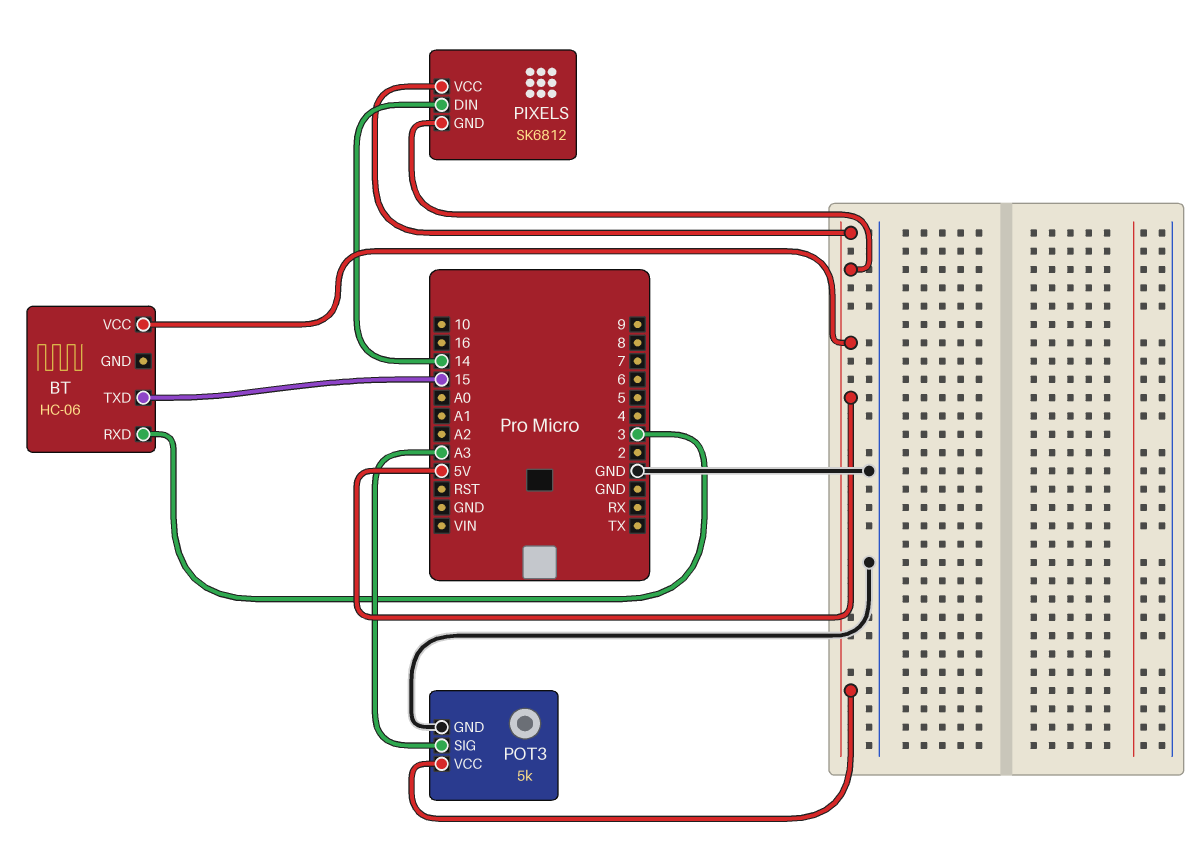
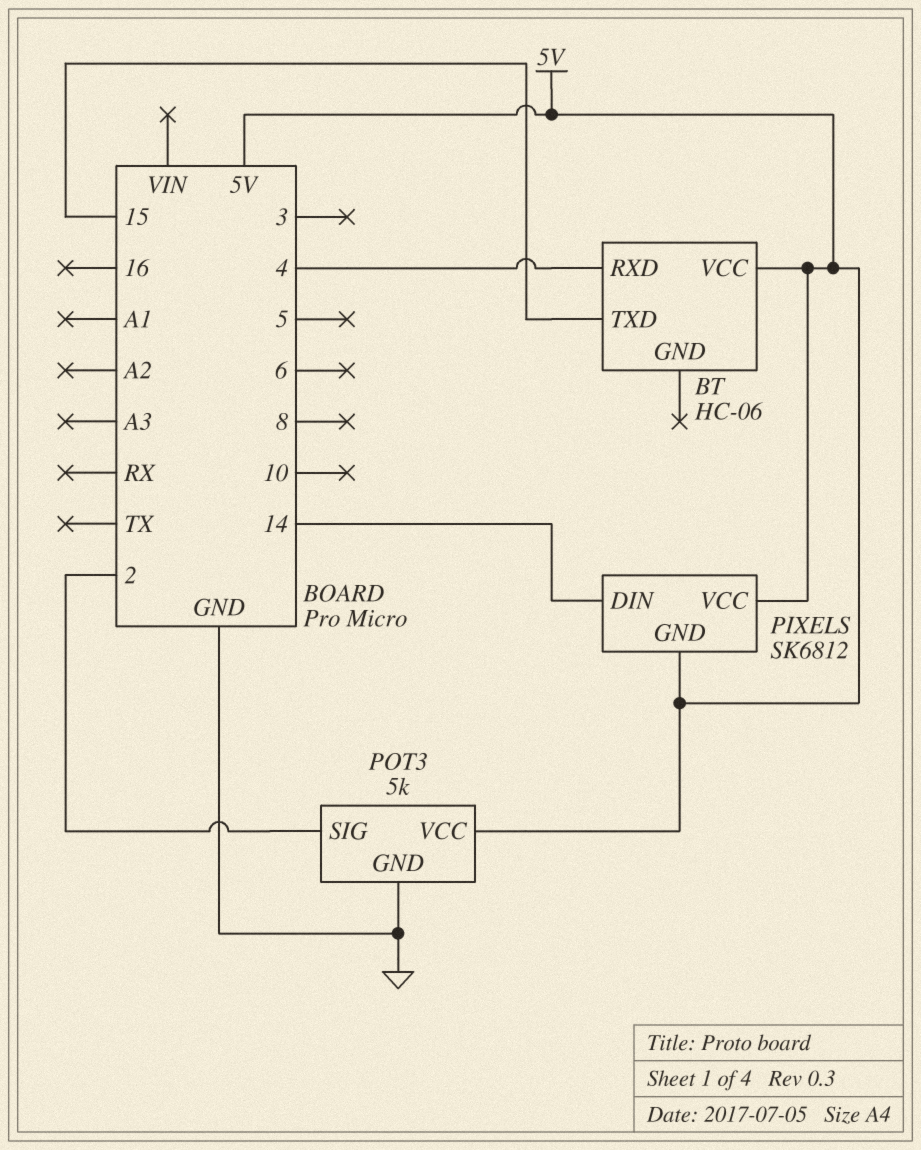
BT pin RXD: 3 -> 4
POT3 pin SIG: A3 -> 2

